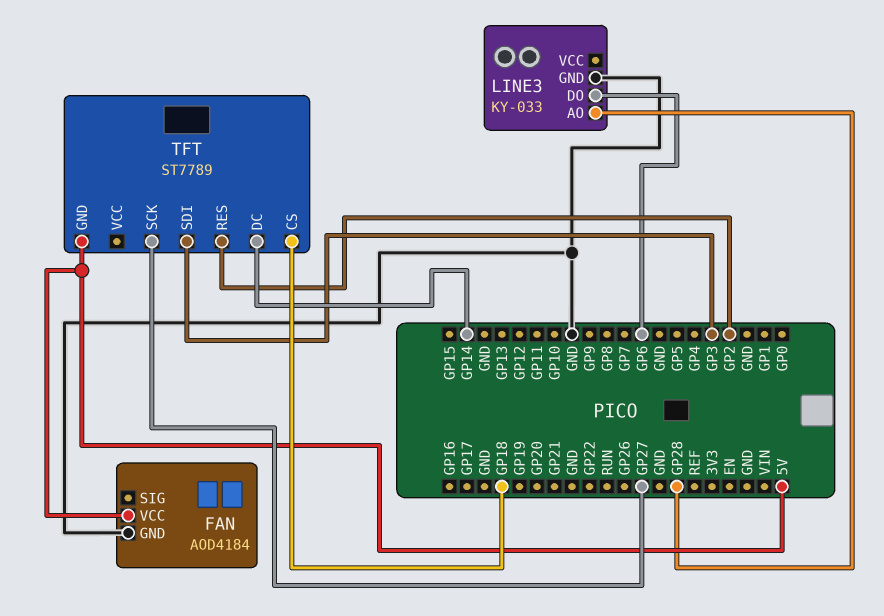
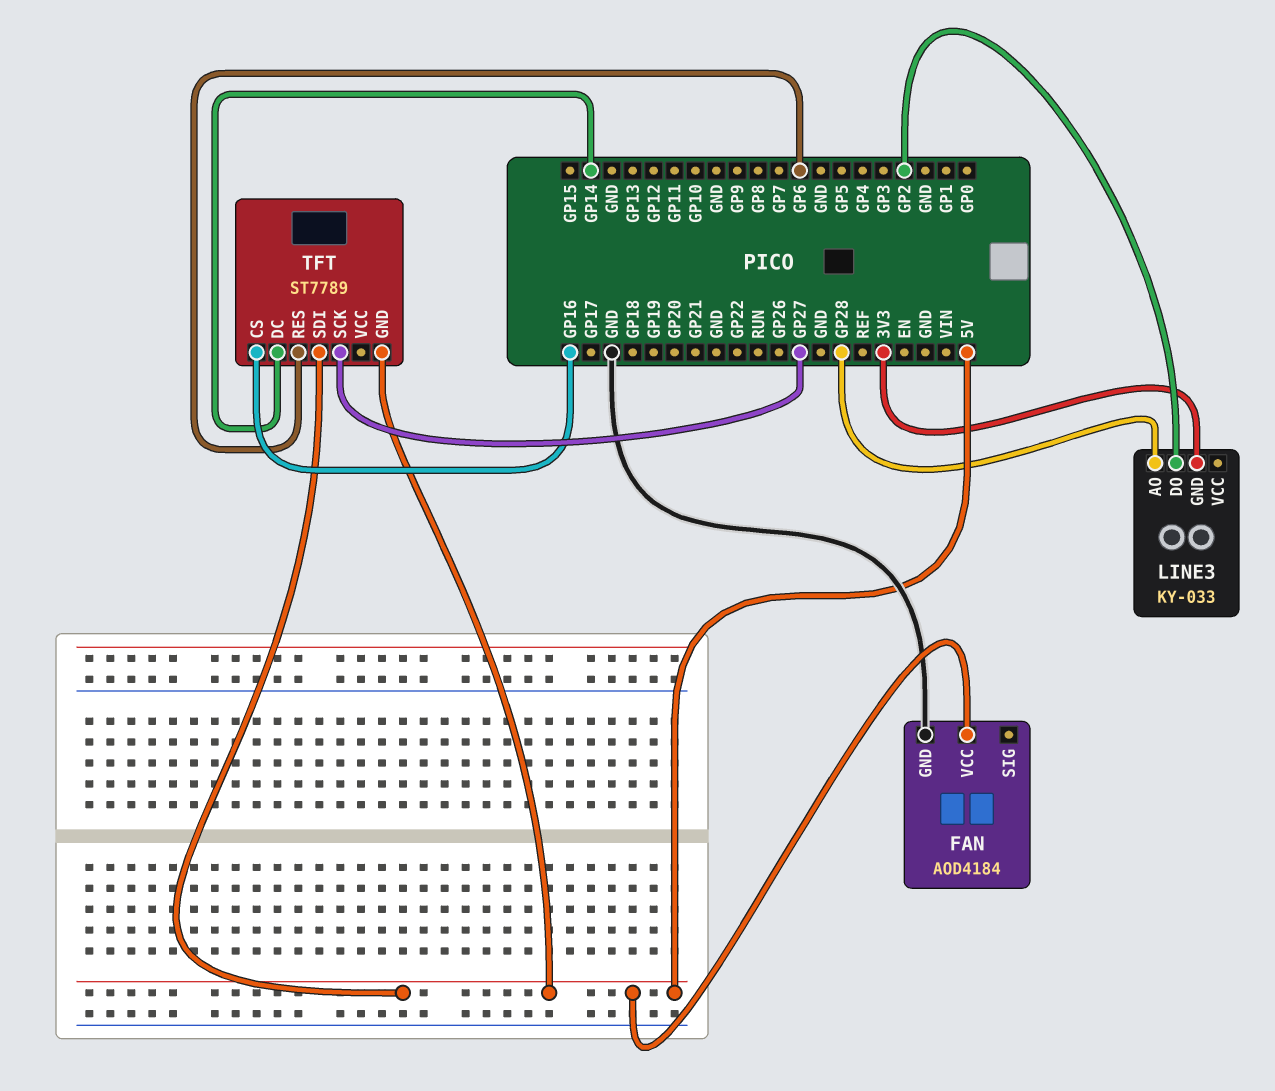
LINE3 pin DO: GP6 -> GP2
LINE3 pin GND: GND -> 3V3
TFT pin CS: GP18 -> GP16
TFT pin RES: GP2 -> GP6
TFT pin SDI: GP3 -> 5V

